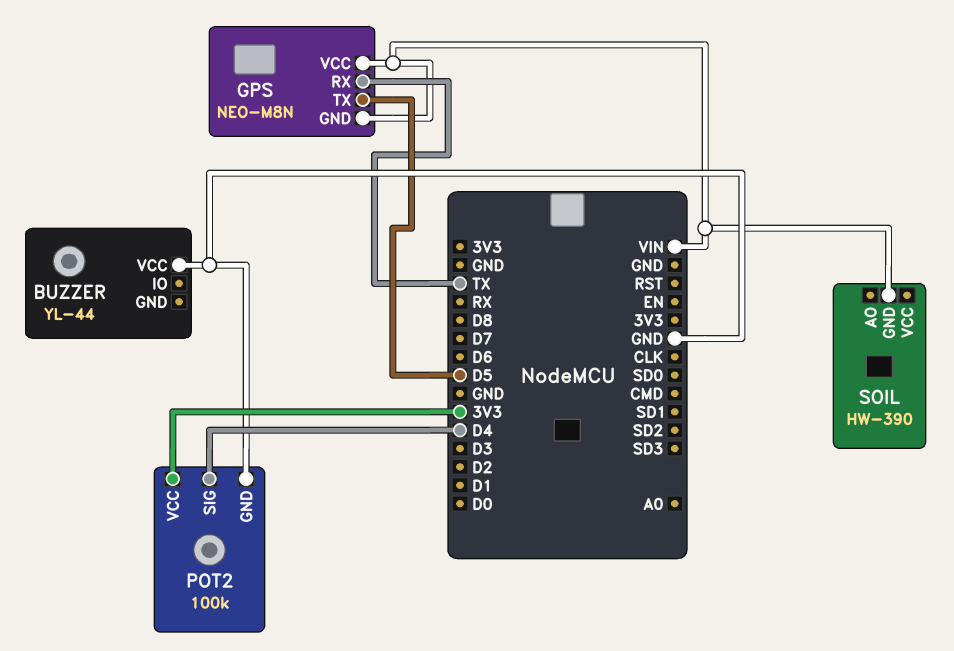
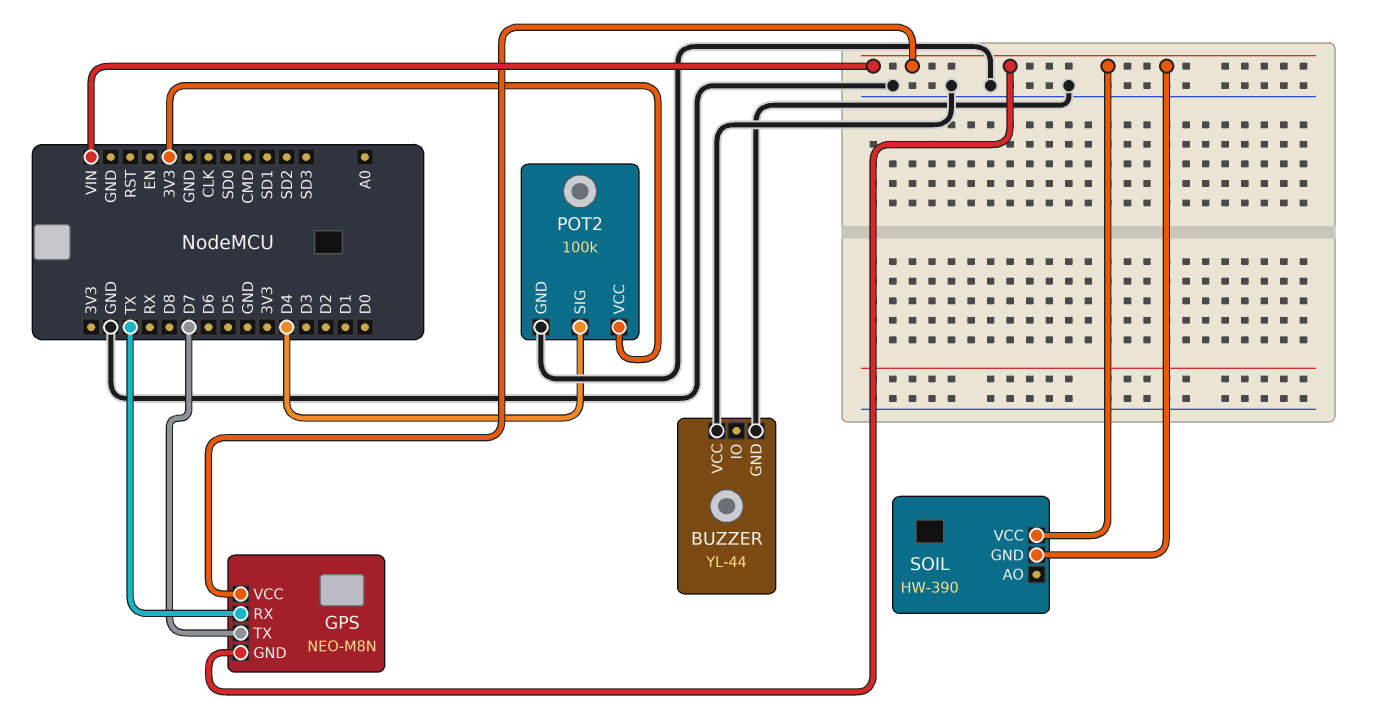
BUZZER pin GND: none -> GND
GPS pin TX: D5 -> D7
SOIL pin VCC: none -> VIN

